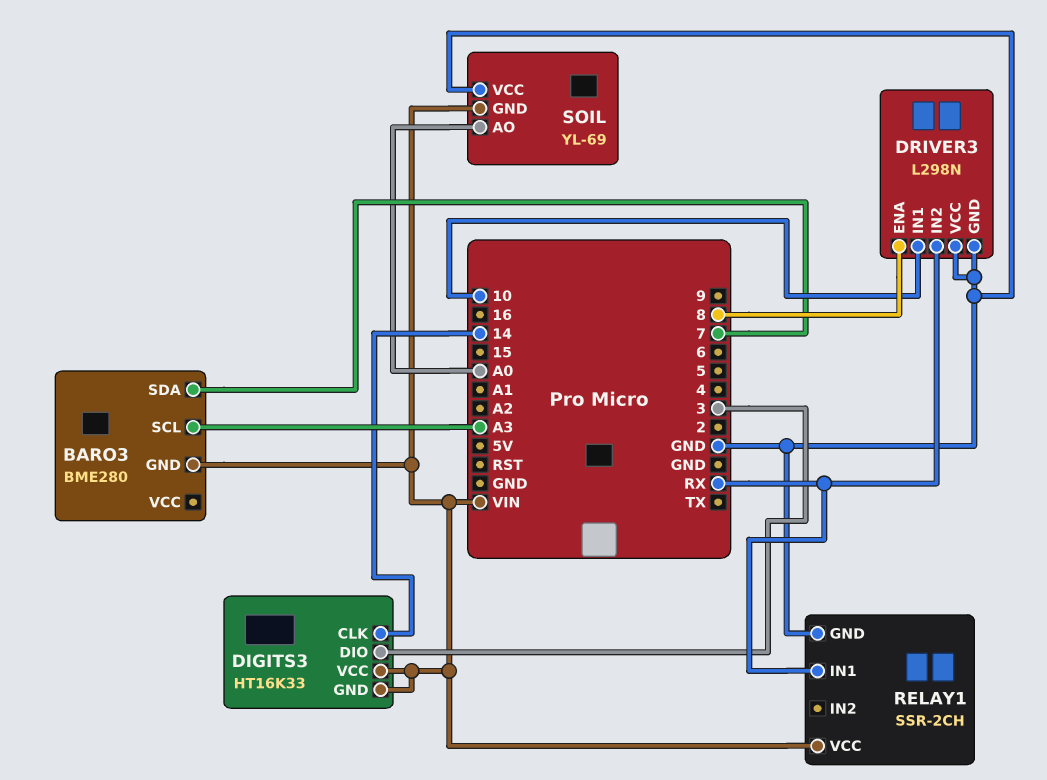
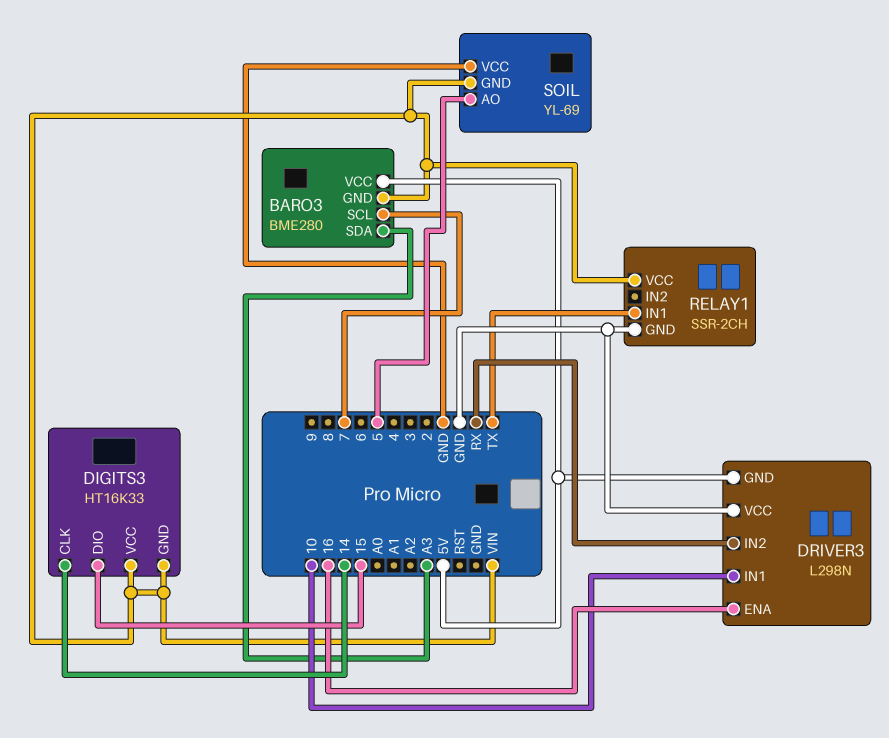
BARO3 pin SCL: A3 -> 7
BARO3 pin SDA: 7 -> A3
BARO3 pin VCC: none -> 5V
DIGITS3 pin DIO: 3 -> 15
DRIVER3 pin ENA: 8 -> 16
DRIVER3 pin GND: GND -> 5V
RELAY1 pin IN1: RX -> TX
SOIL pin AO: A0 -> 5

